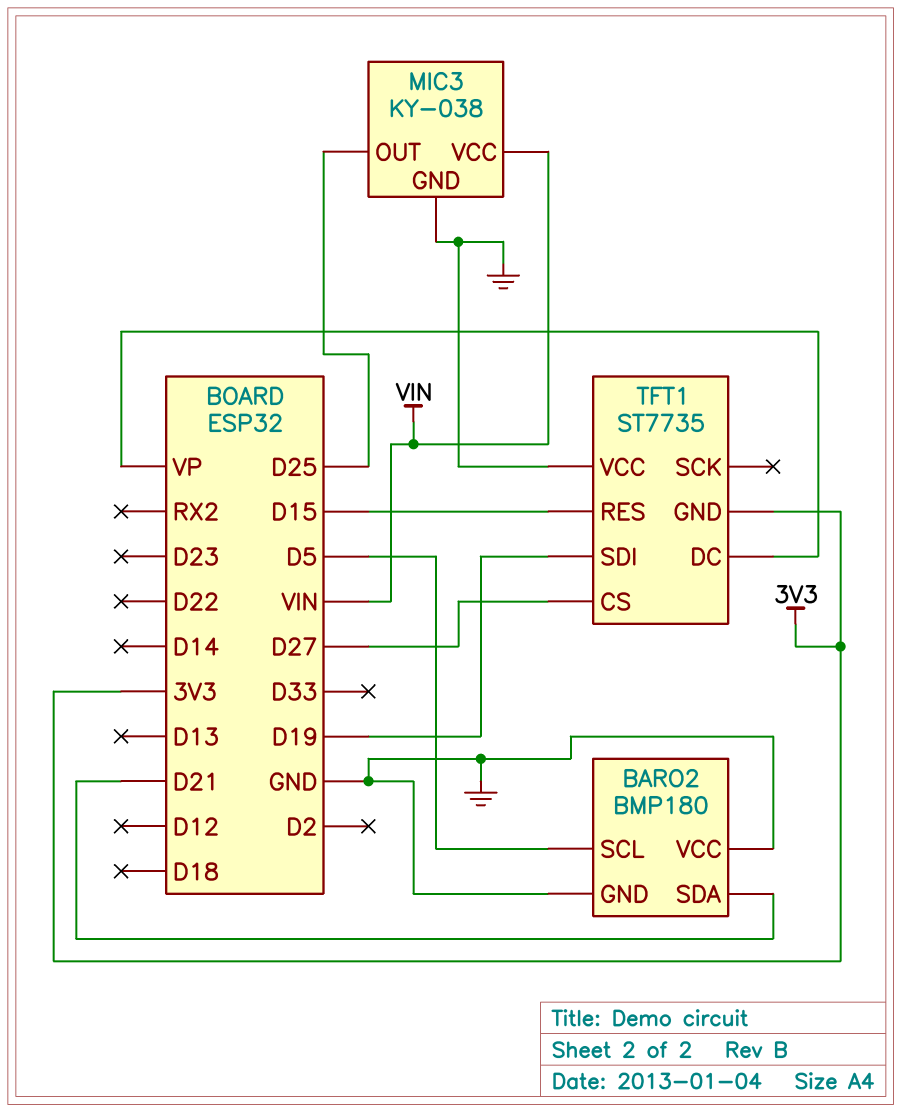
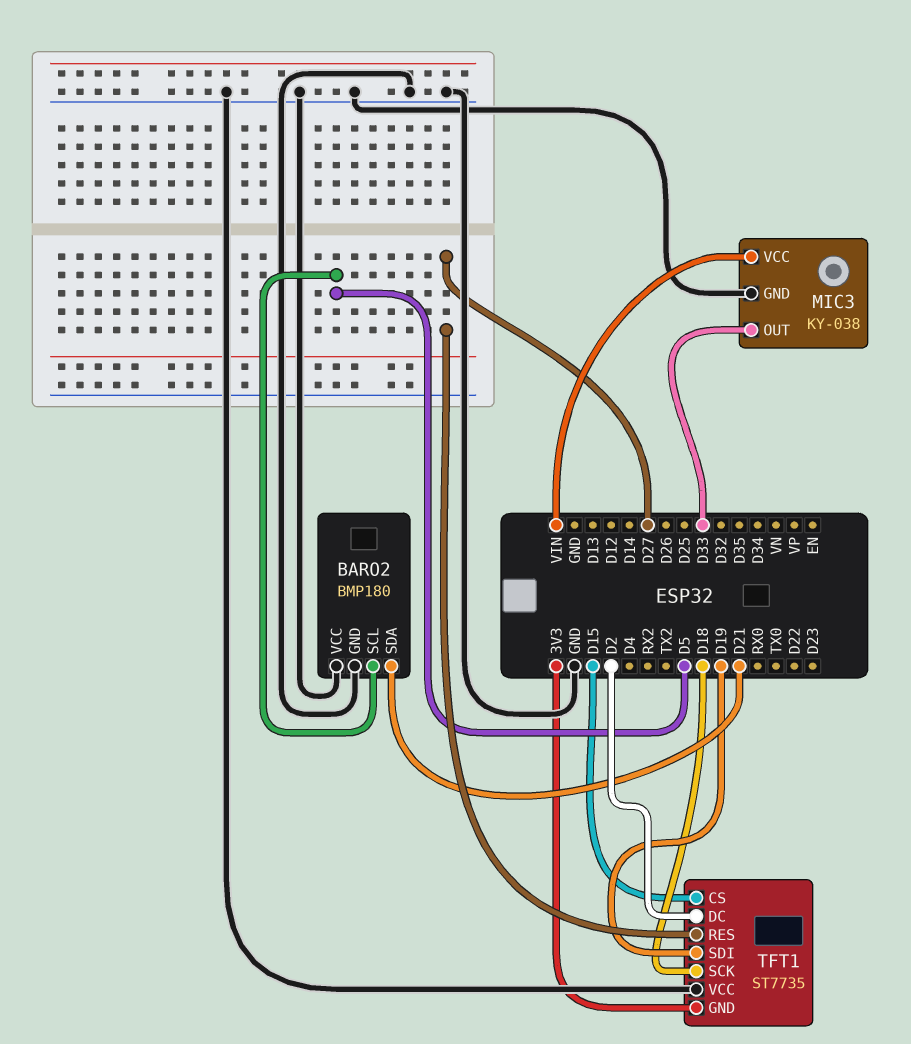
MIC3 pin OUT: D25 -> D33
TFT1 pin CS: D27 -> D15
TFT1 pin DC: VP -> D2
TFT1 pin RES: D15 -> D27
TFT1 pin SCK: none -> D18

